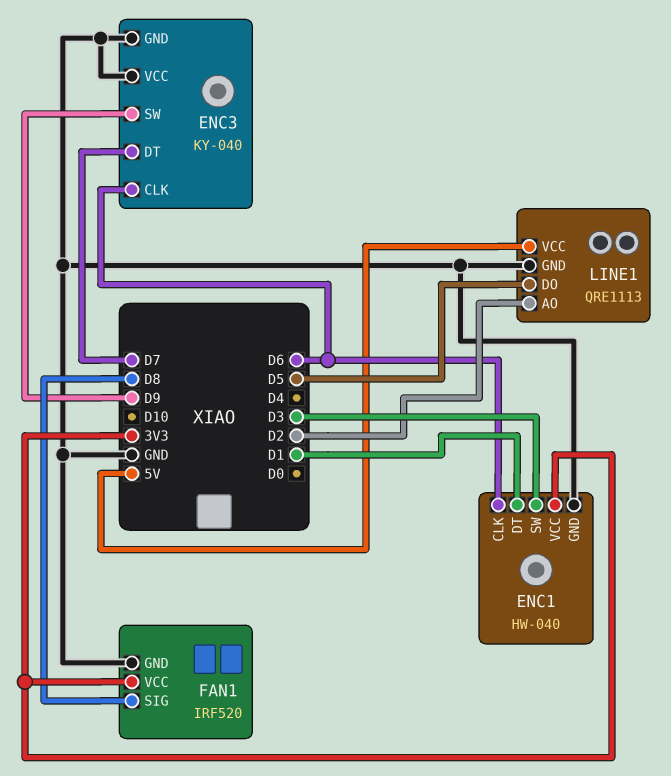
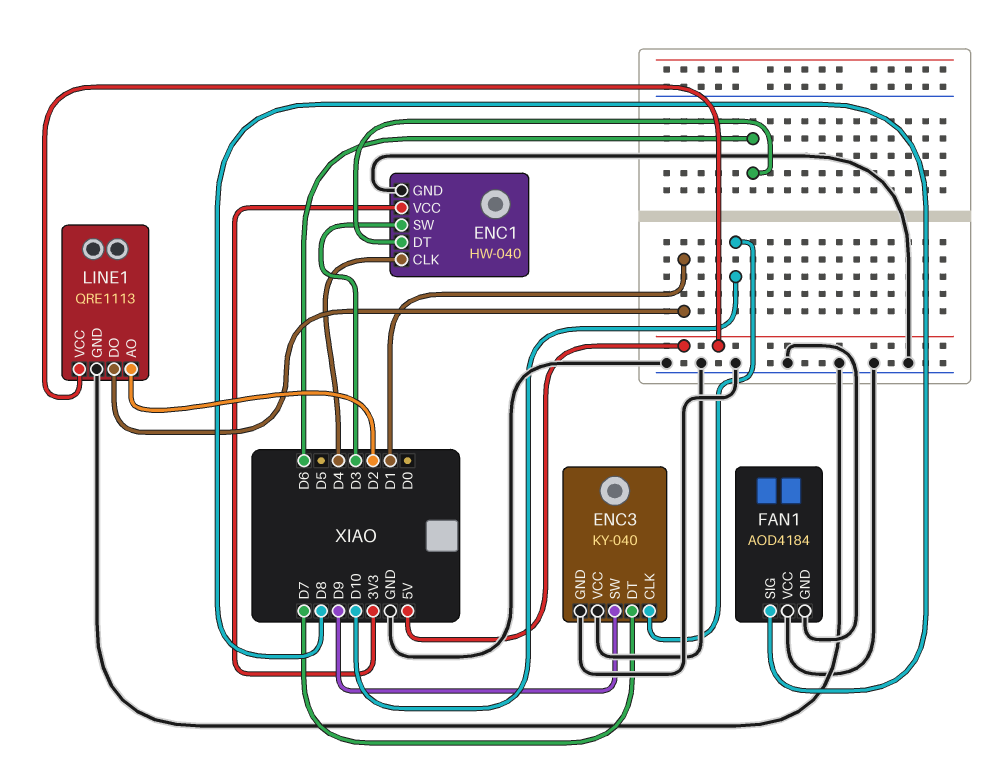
ENC1 pin CLK: D6 -> D4
ENC1 pin DT: D1 -> D6
ENC3 pin CLK: D6 -> D10
FAN1: IRF520 -> AOD4184
FAN1 pin VCC: 3V3 -> GND
LINE1 pin DO: D5 -> D1

